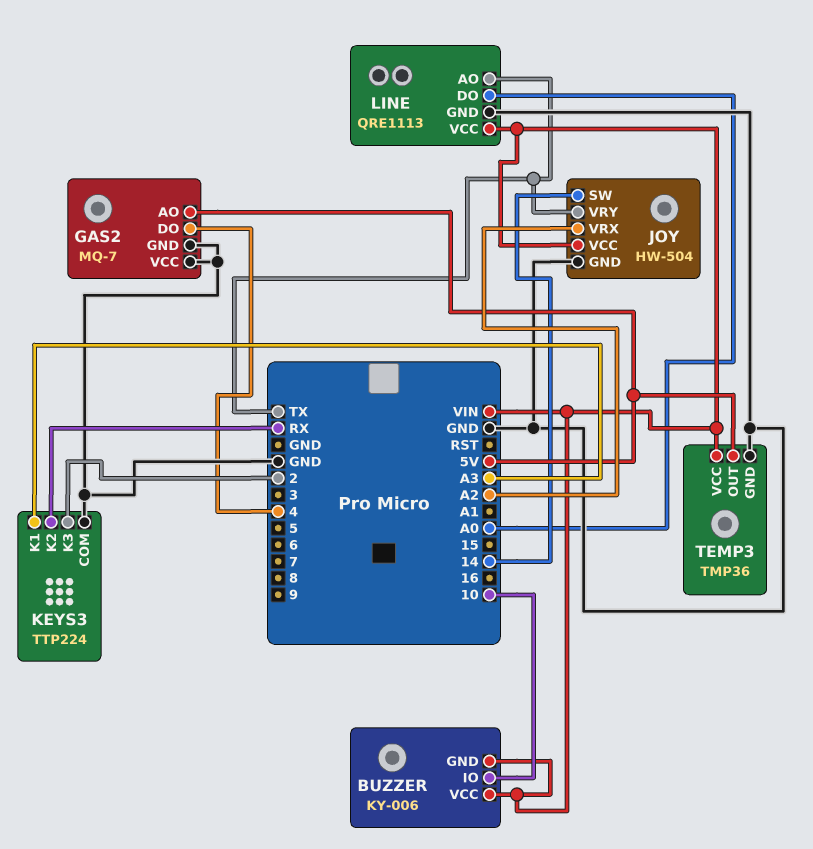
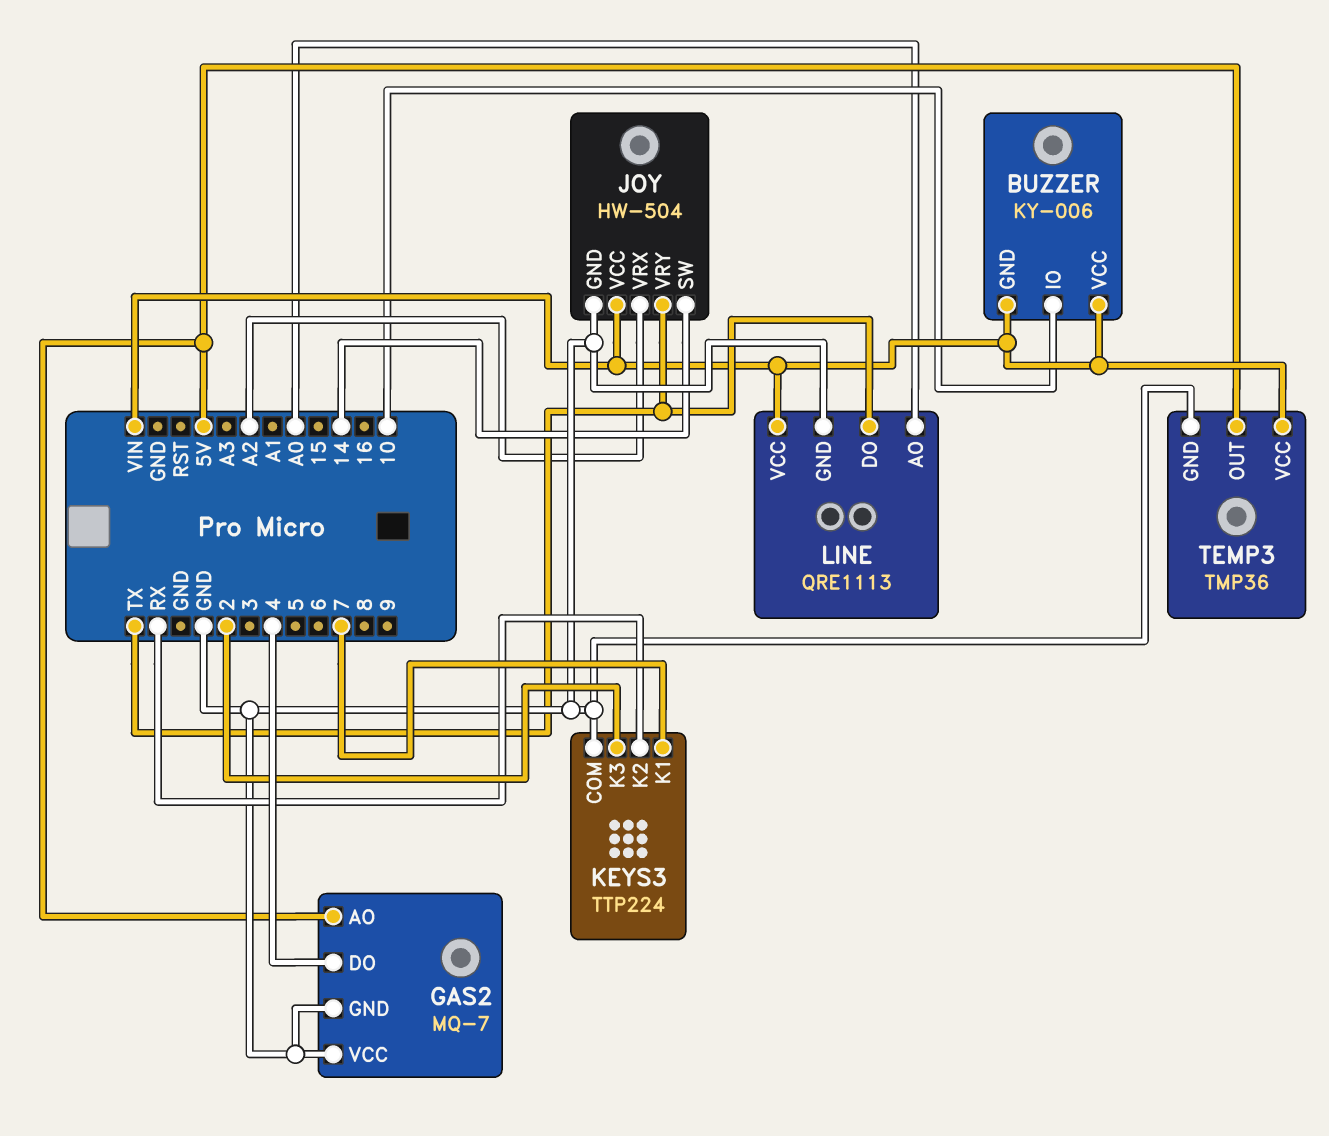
KEYS3 pin K1: A3 -> 7
LINE pin AO: TX -> A0
LINE pin DO: A0 -> TX

